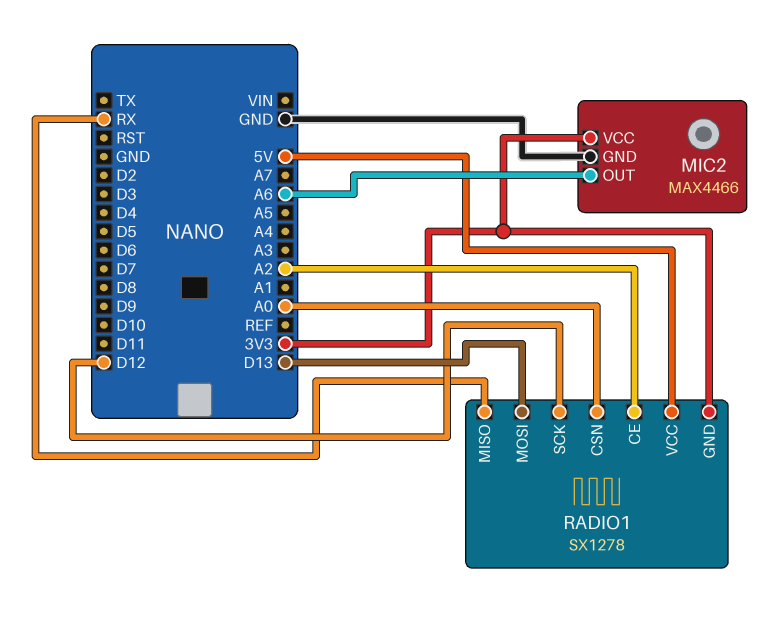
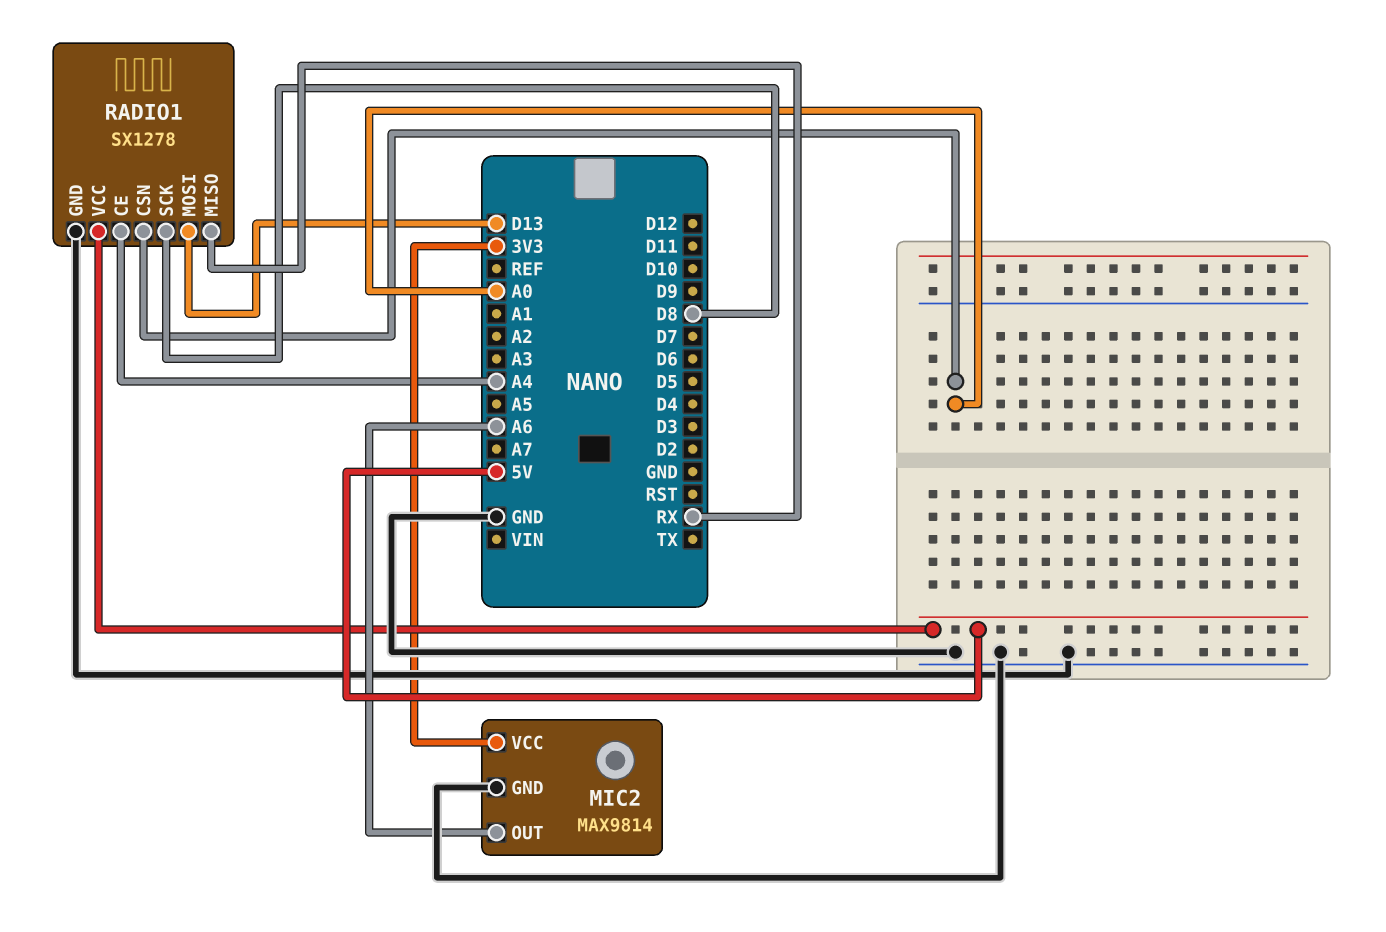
MIC2: MAX4466 -> MAX9814
RADIO1 pin CE: A2 -> A4
RADIO1 pin GND: 3V3 -> GND
RADIO1 pin SCK: D12 -> D8

